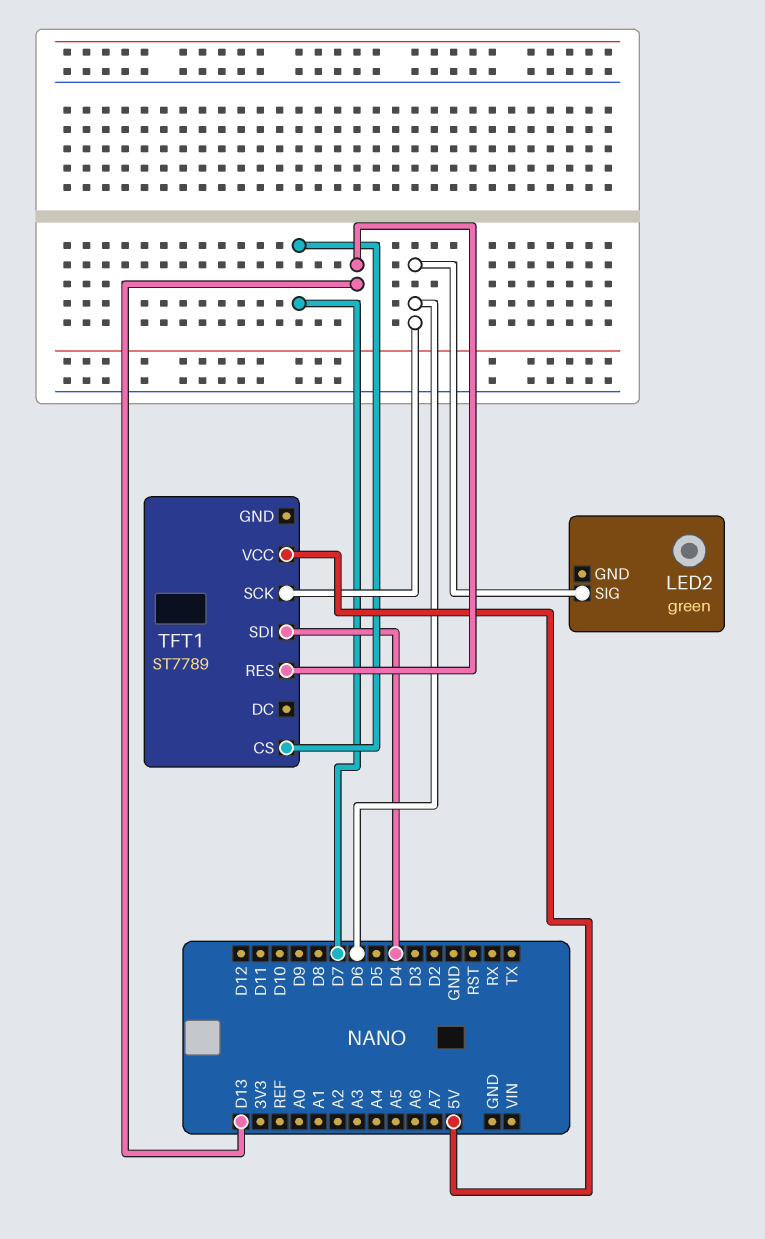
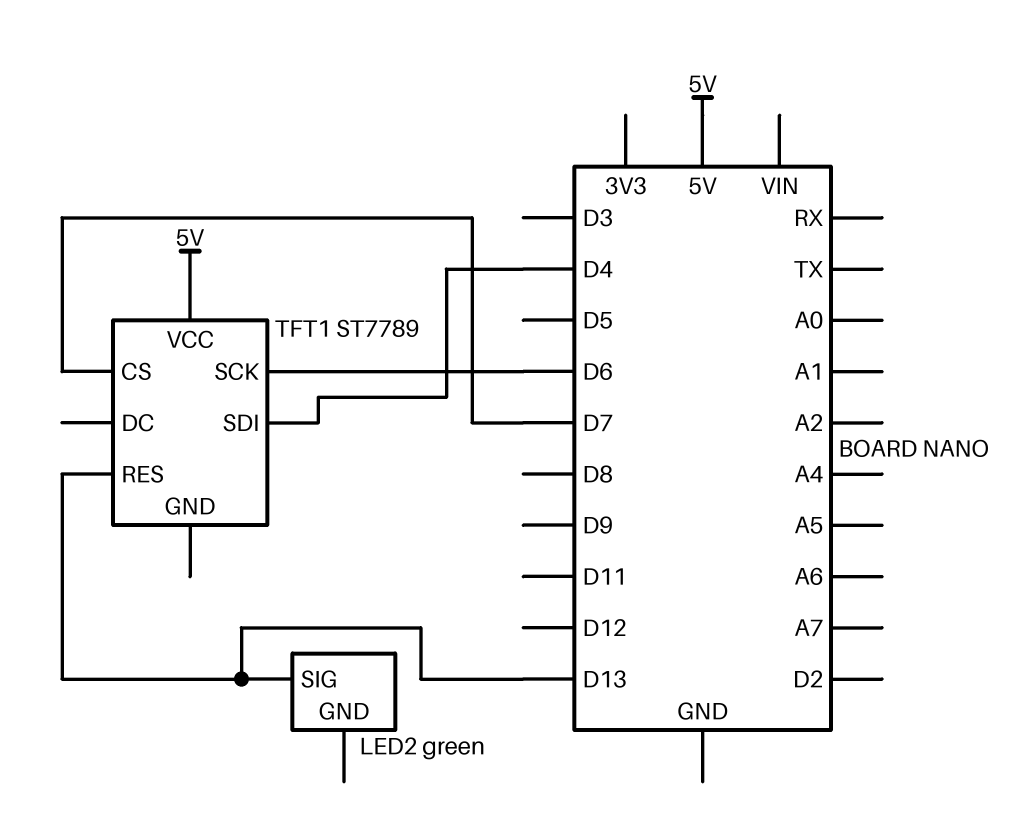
LED2 pin SIG: D6 -> D13

